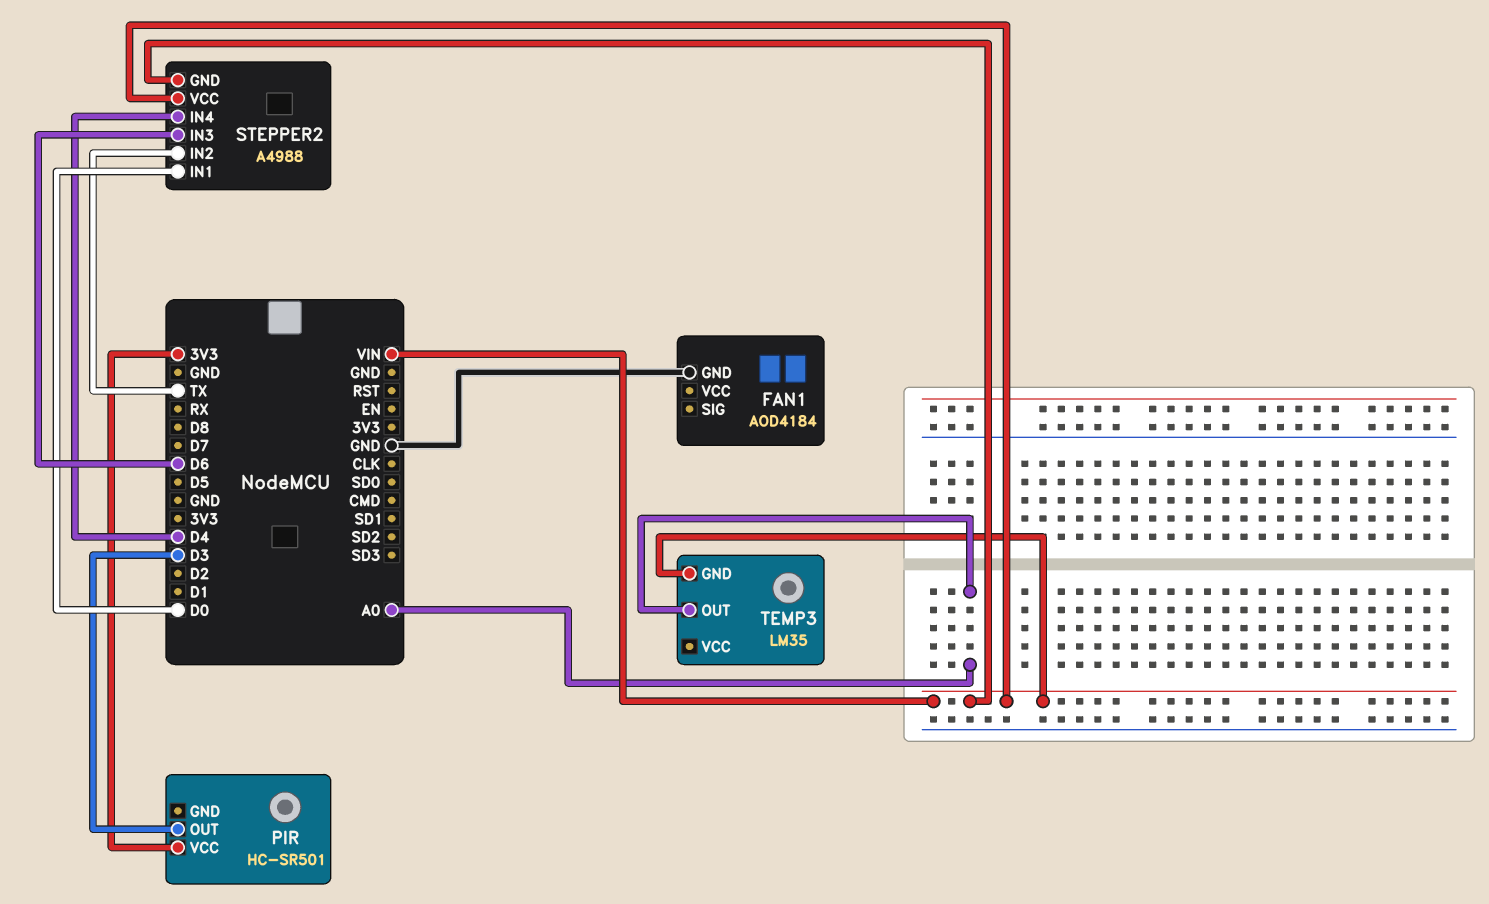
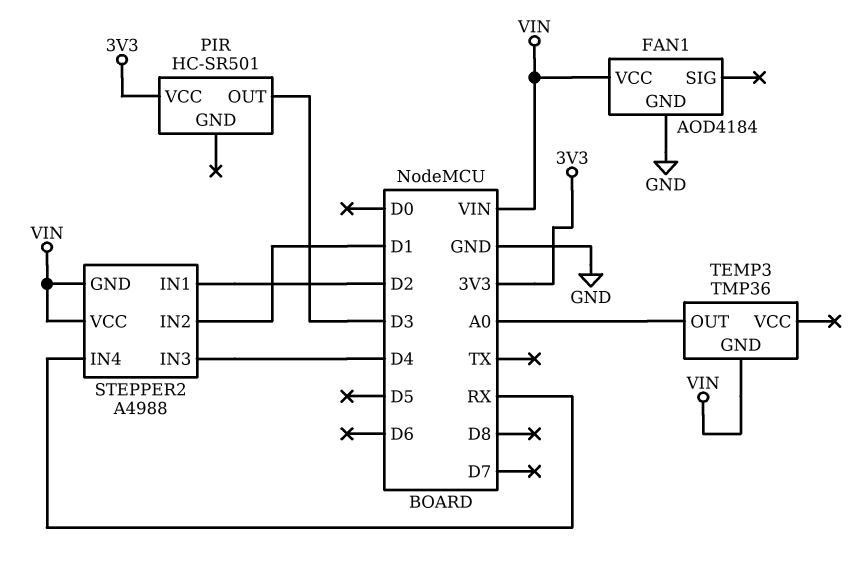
FAN1 pin VCC: none -> VIN
STEPPER2 pin IN1: D0 -> D2
STEPPER2 pin IN2: TX -> D1
STEPPER2 pin IN3: D6 -> D4
STEPPER2 pin IN4: D4 -> RX
TEMP3: LM35 -> TMP36

